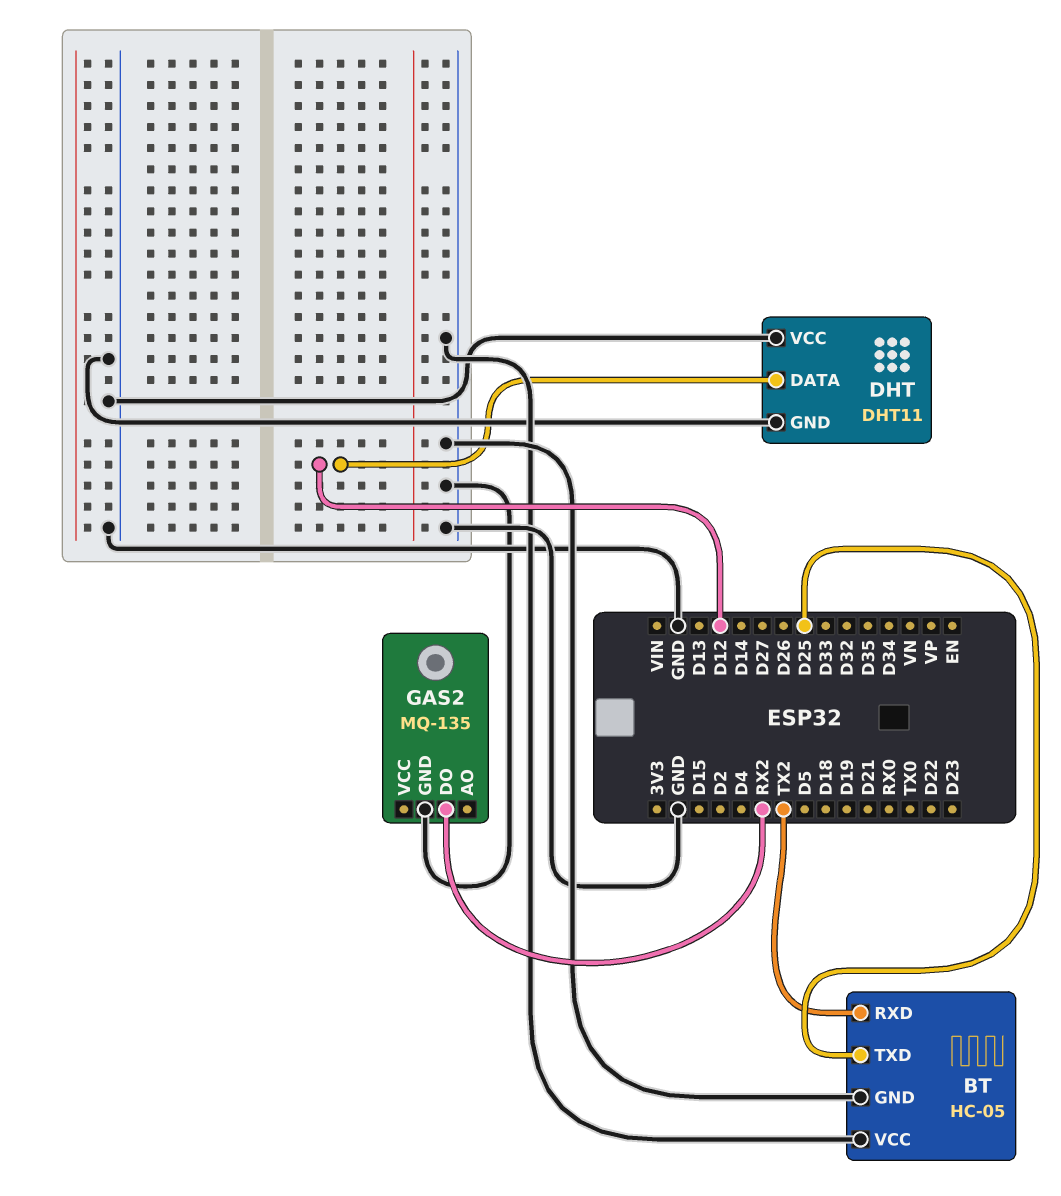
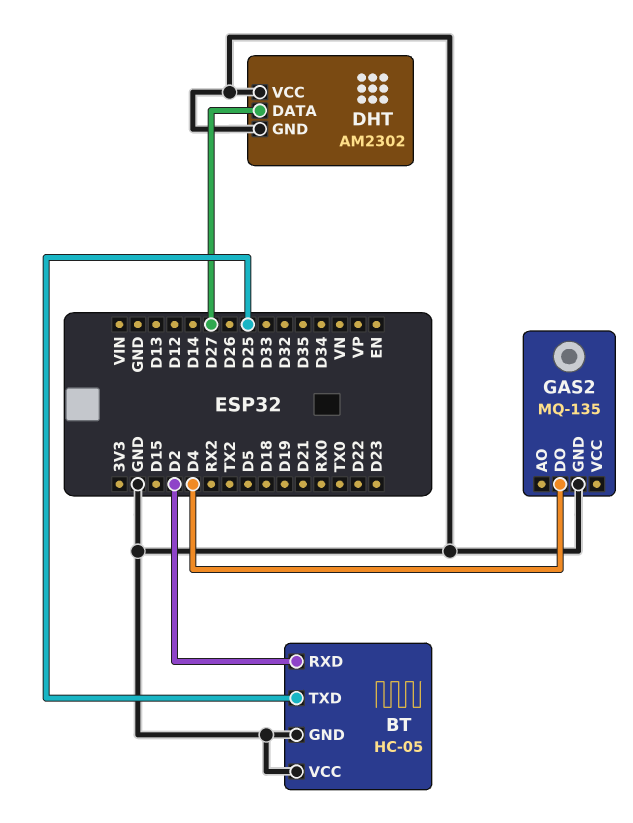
BT pin RXD: TX2 -> D2
DHT: DHT11 -> AM2302
DHT pin DATA: D12 -> D27
GAS2 pin DO: RX2 -> D4

